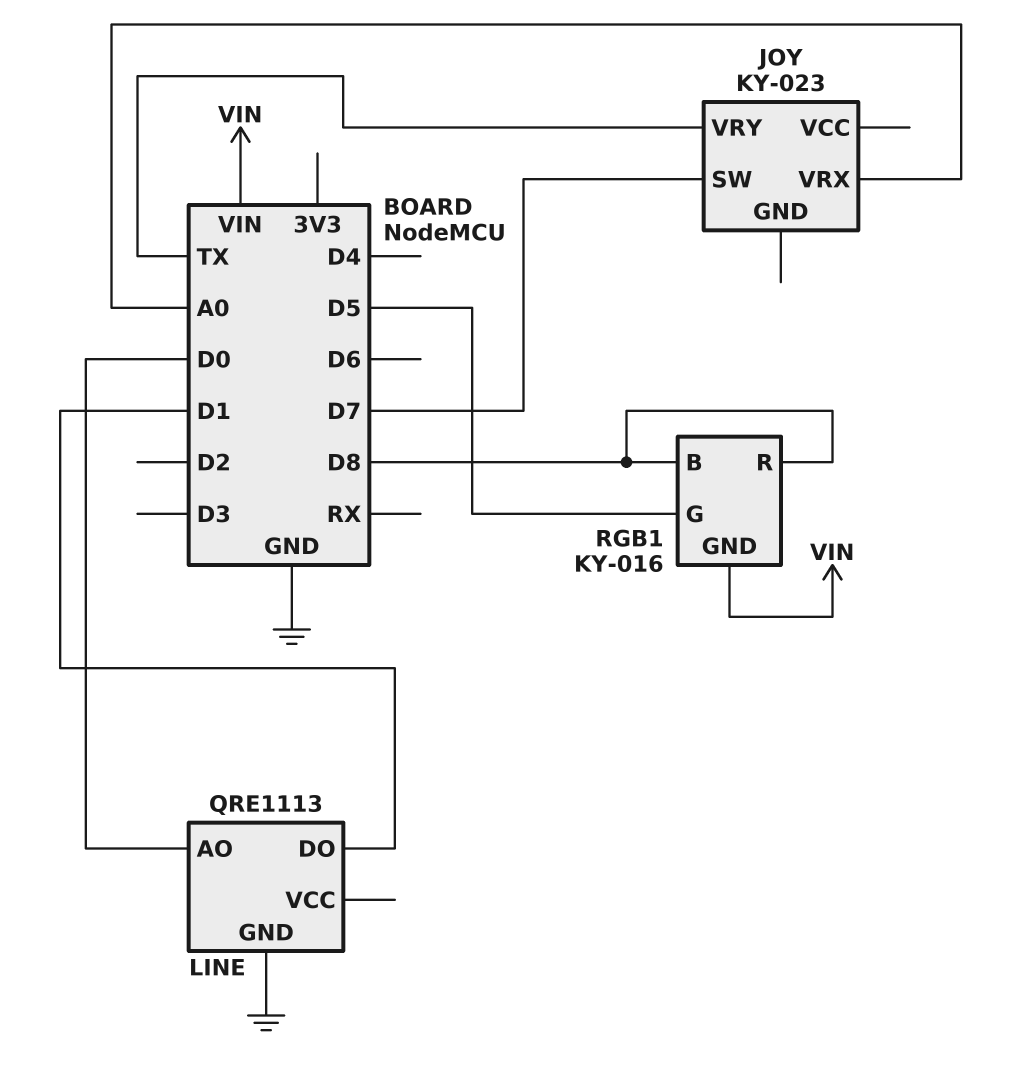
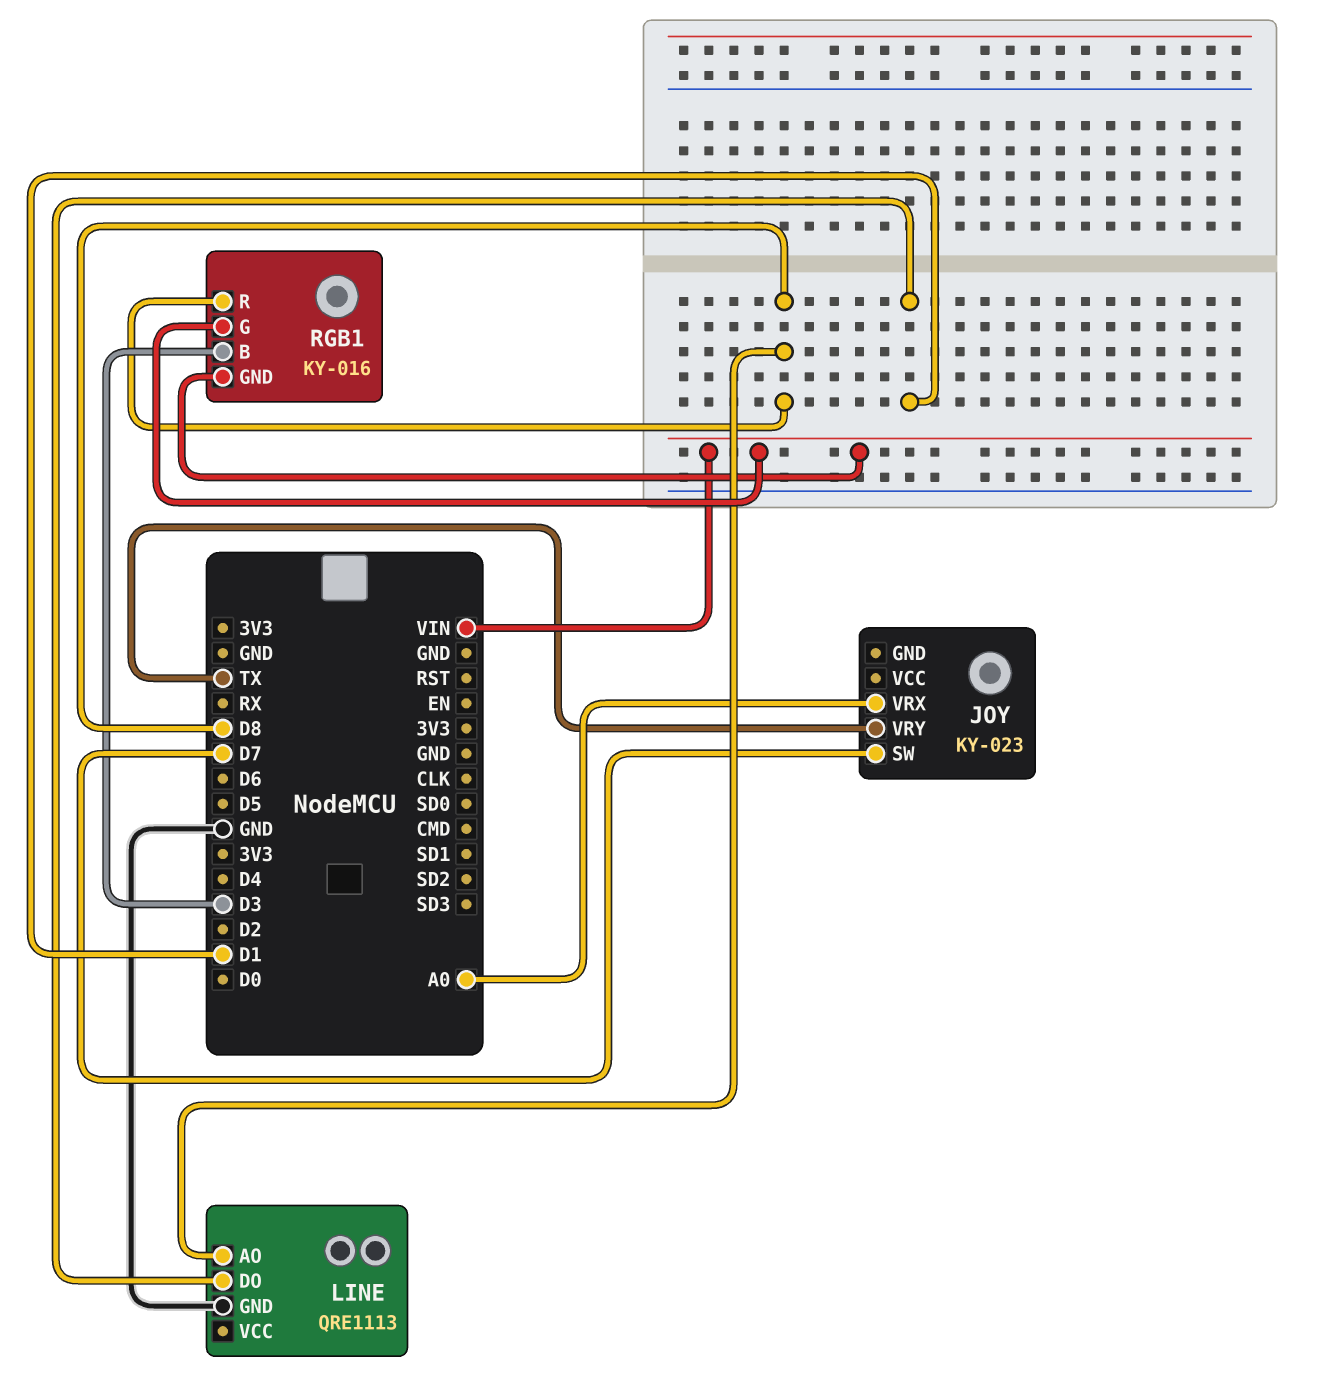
LINE pin AO: D0 -> D8
RGB1 pin B: D8 -> D3
RGB1 pin G: D5 -> VIN

